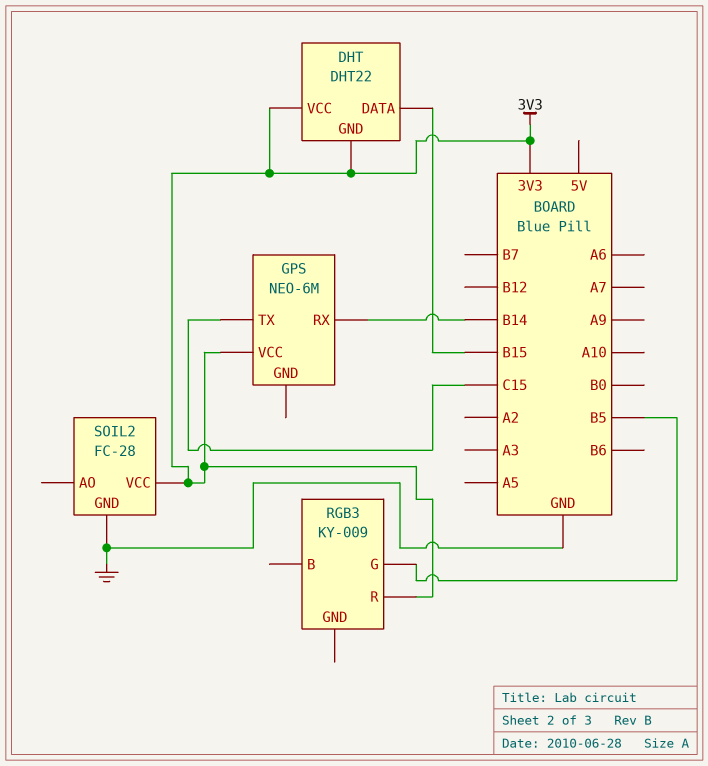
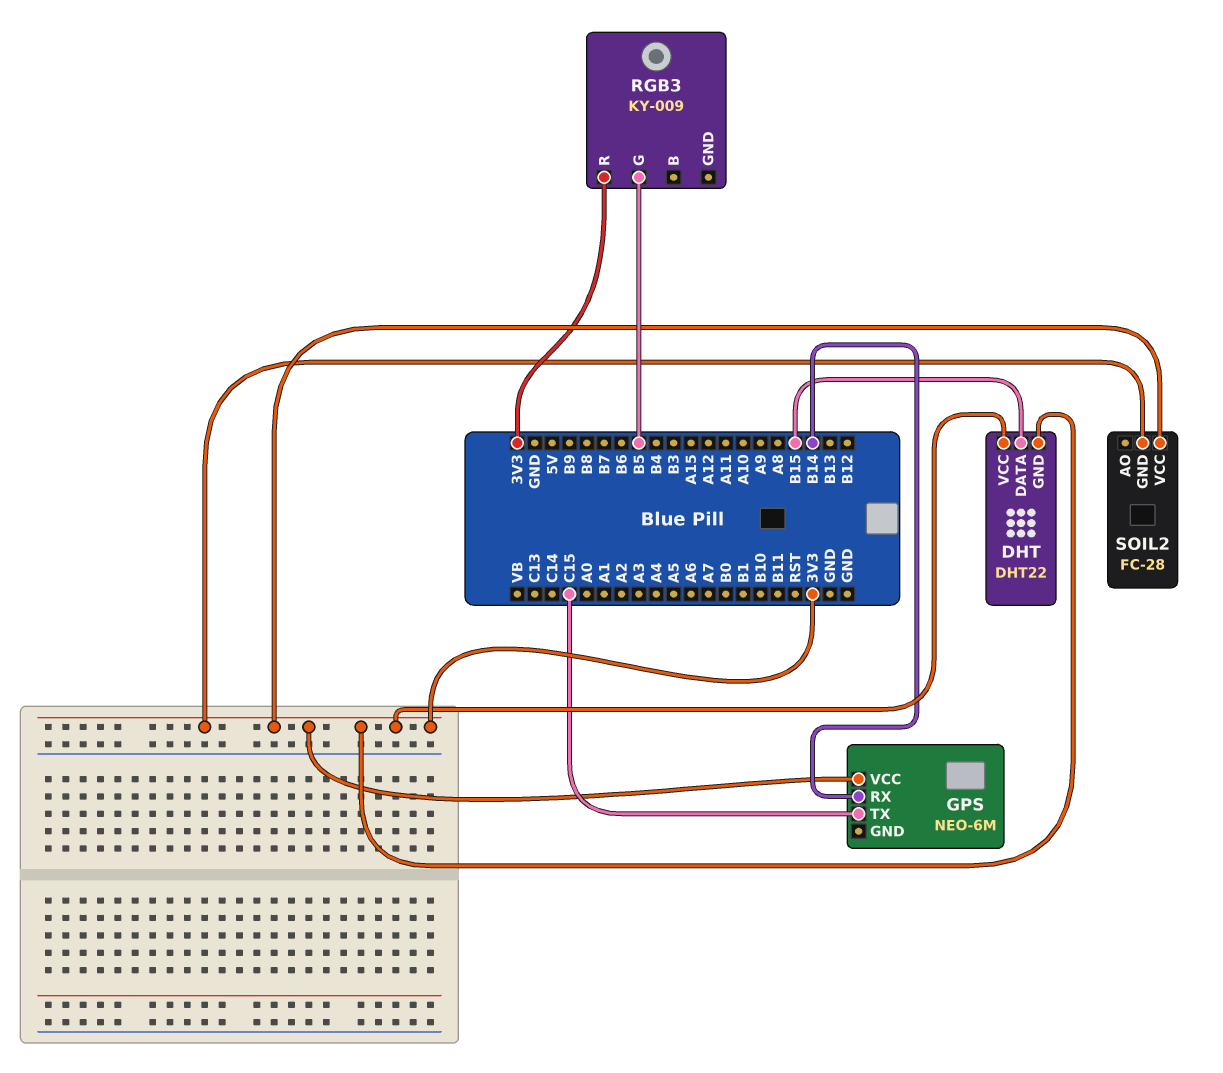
SOIL2 pin GND: GND -> 3V3

